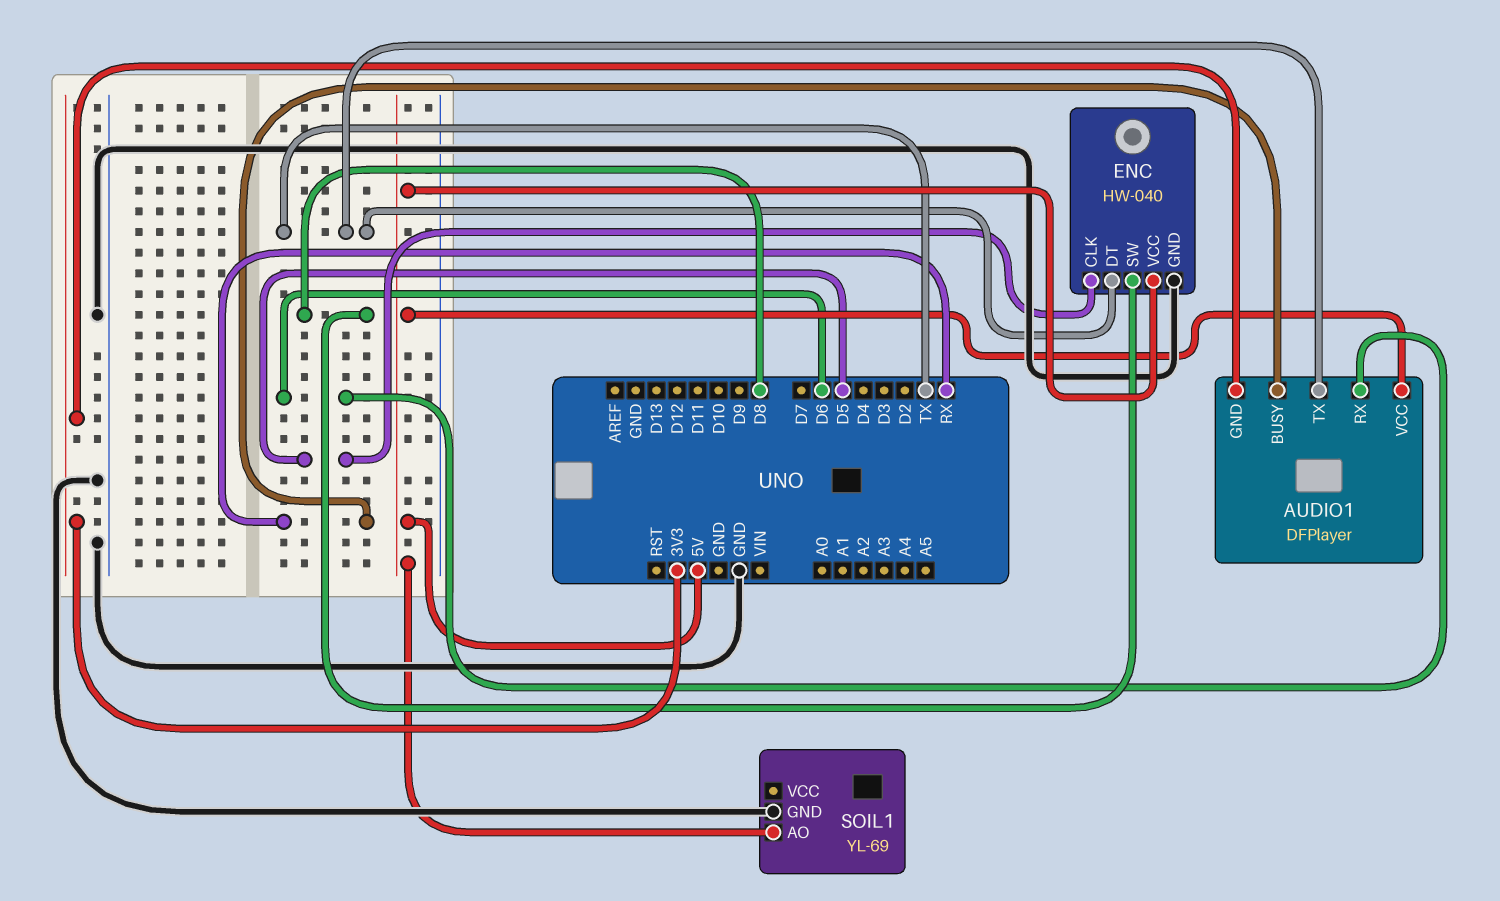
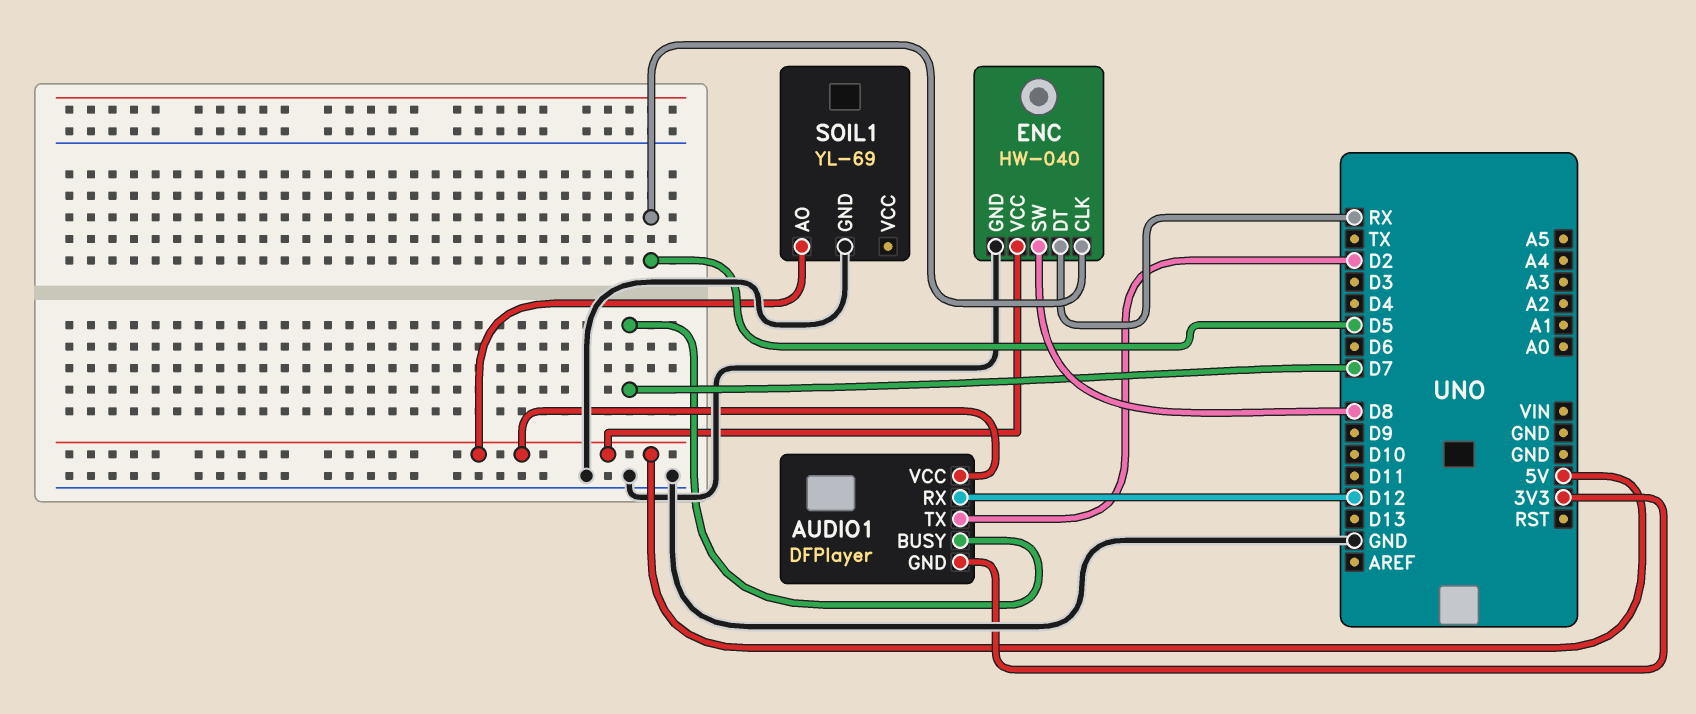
AUDIO1 pin BUSY: RX -> D7
AUDIO1 pin RX: D6 -> D12
AUDIO1 pin TX: TX -> D2
ENC pin DT: TX -> RX

